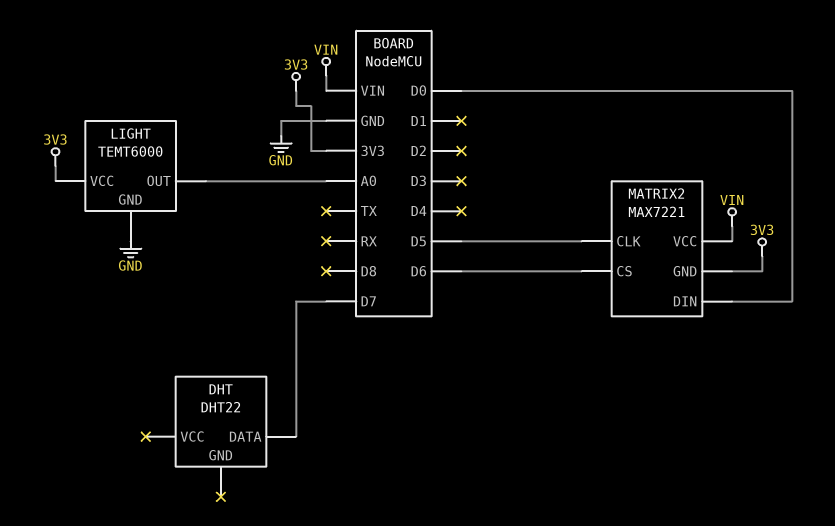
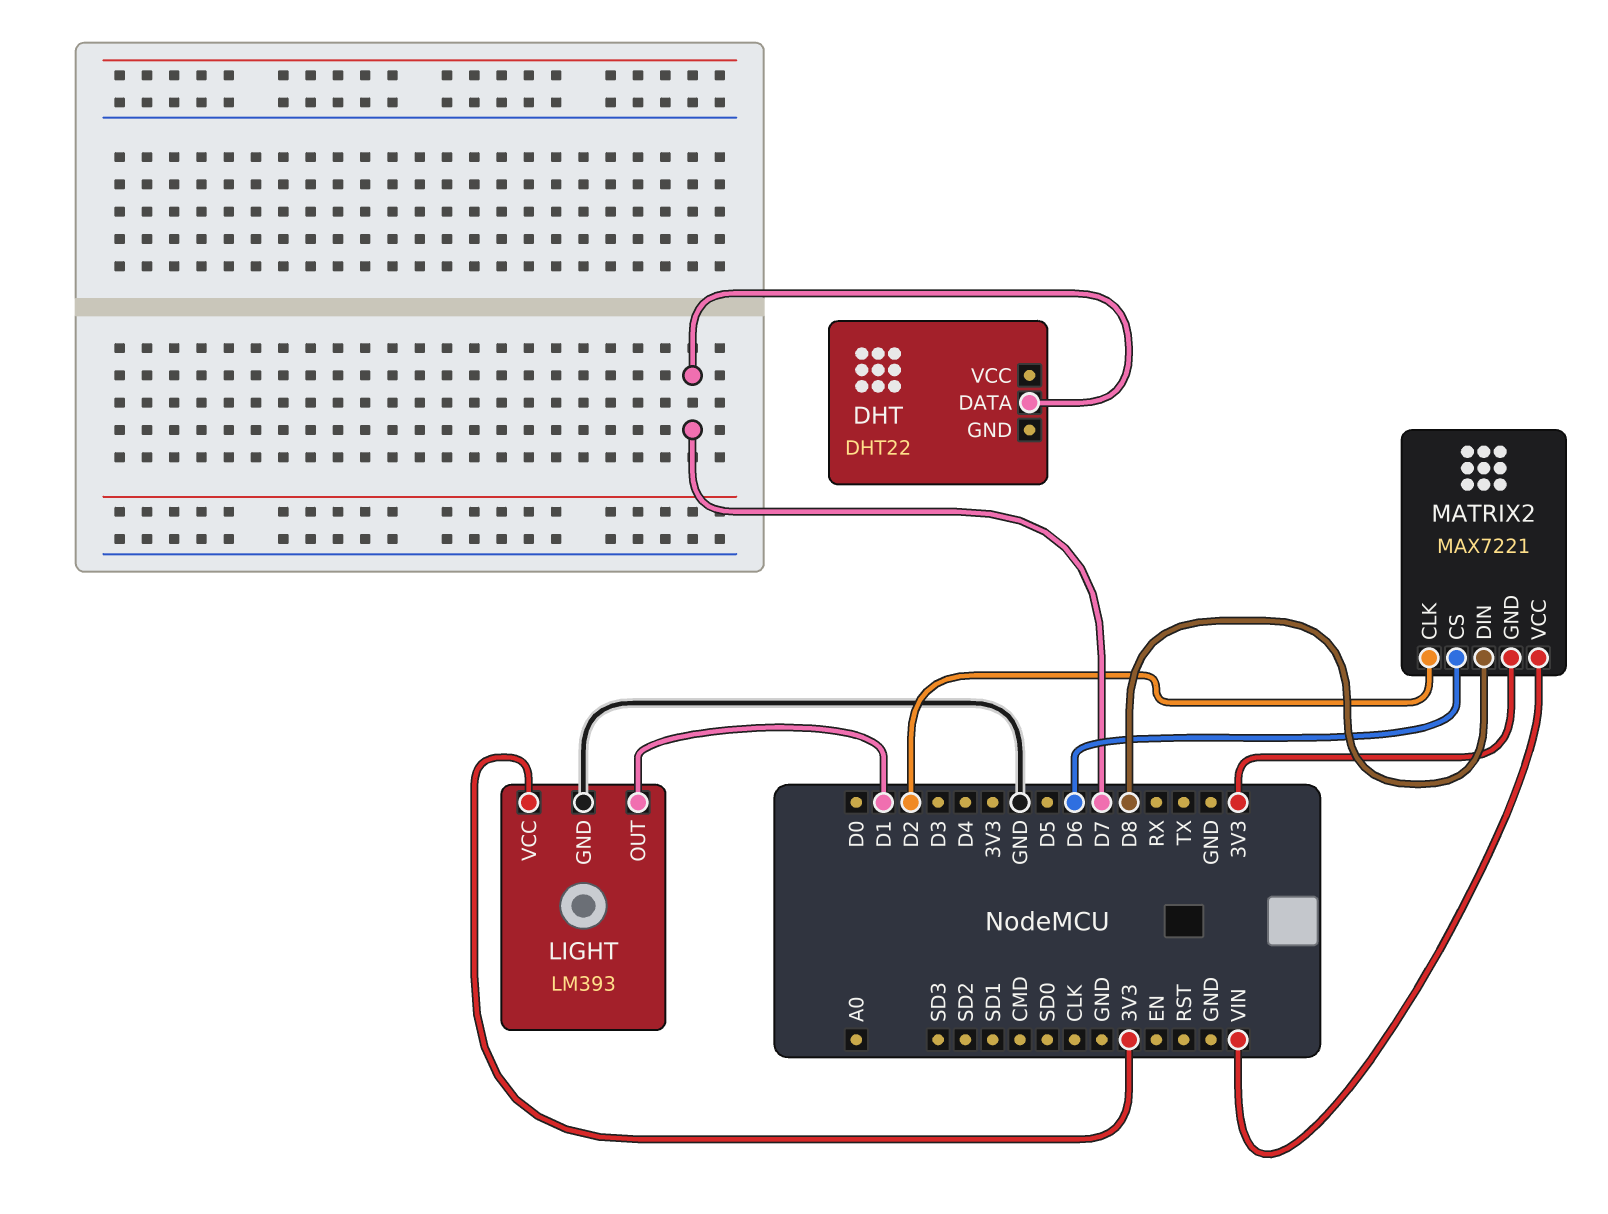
LIGHT: TEMT6000 -> LM393
LIGHT pin OUT: A0 -> D1
MATRIX2 pin CLK: D5 -> D2
MATRIX2 pin DIN: D0 -> D8

